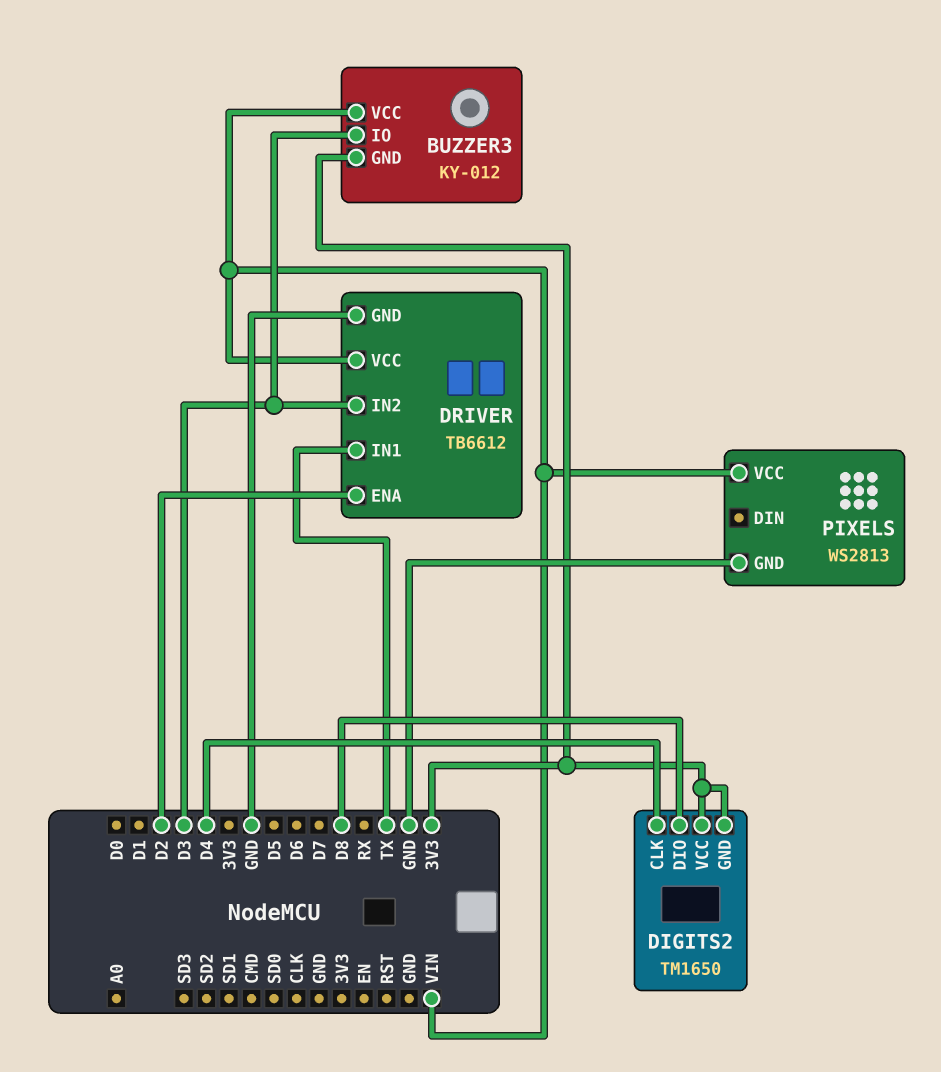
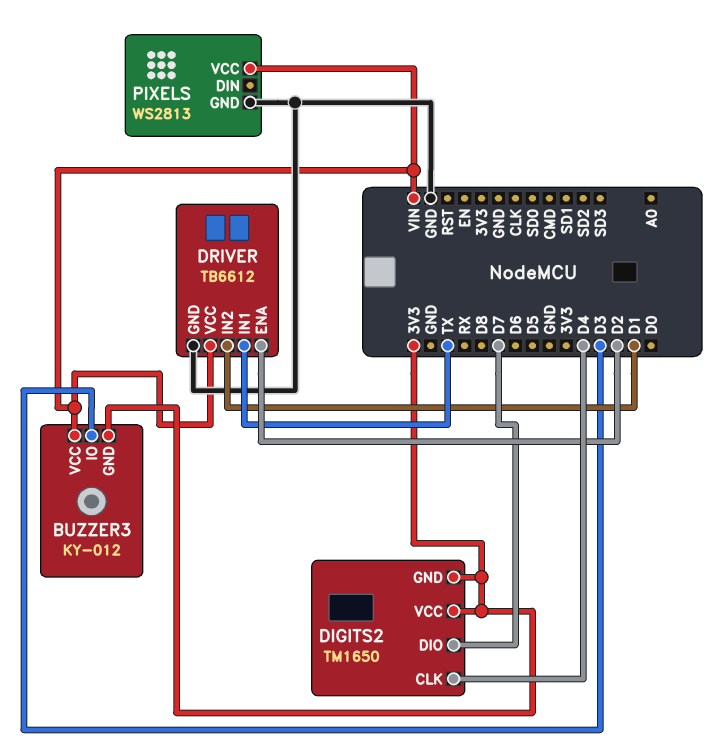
DIGITS2 pin DIO: D8 -> D7
DRIVER pin IN2: D3 -> D1

